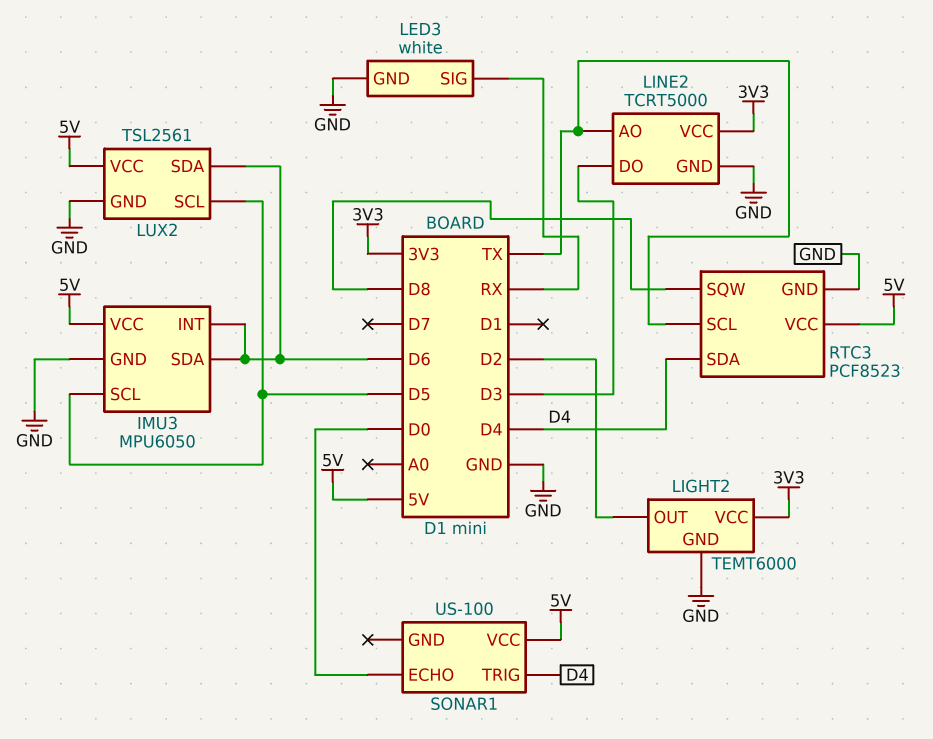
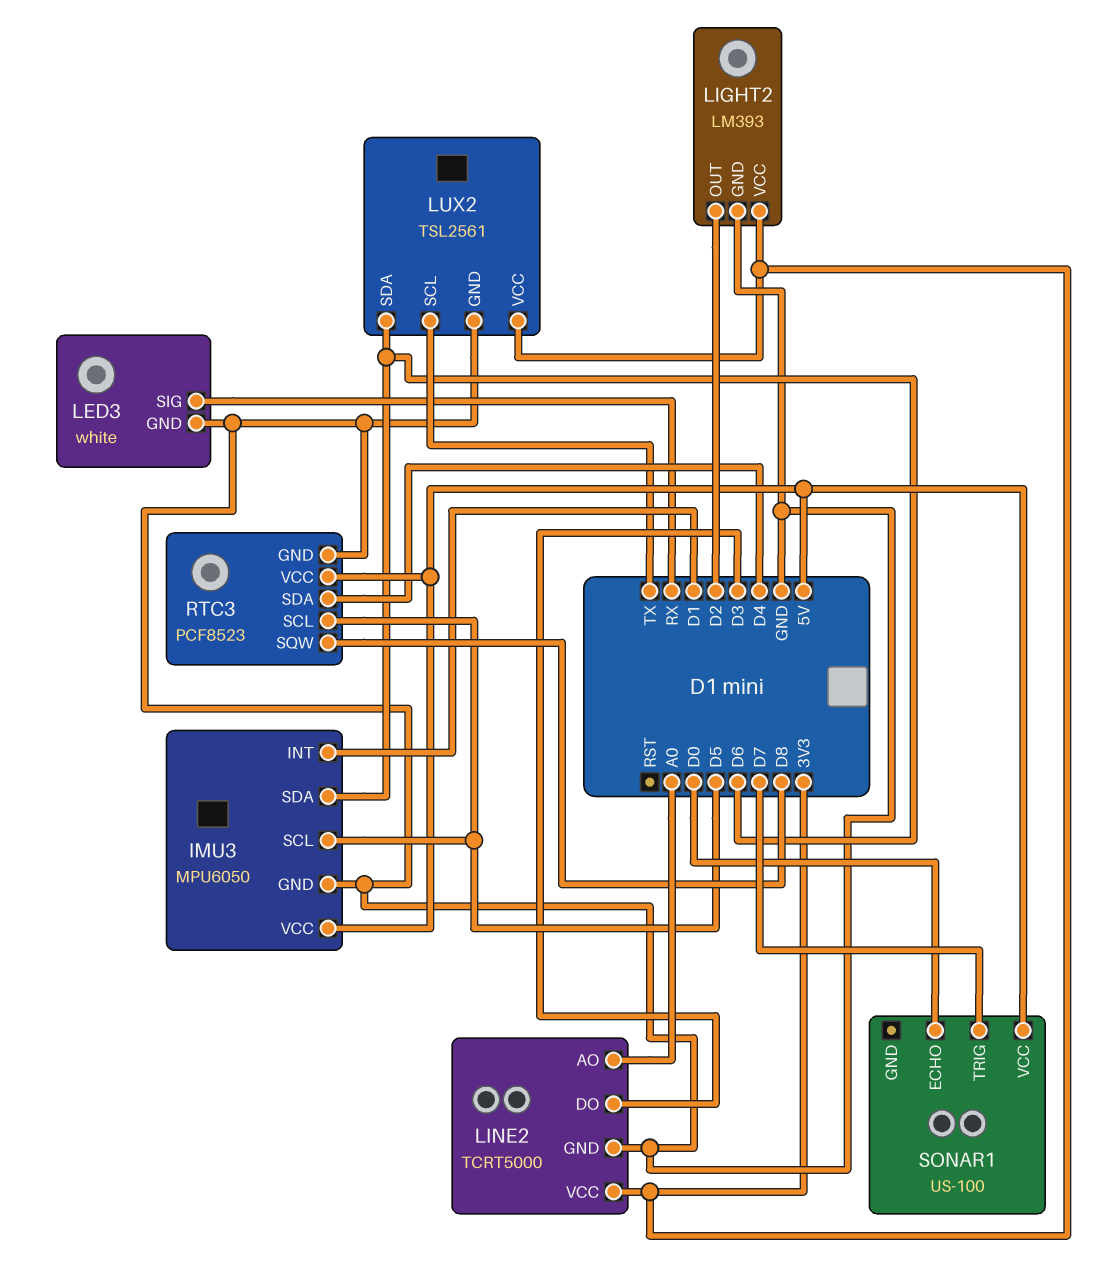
IMU3 pin INT: D6 -> D1
LIGHT2: TEMT6000 -> LM393
LINE2 pin AO: TX -> A0
LUX2 pin SCL: D5 -> TX
LUX2 pin VCC: 5V -> 3V3
RTC3 pin SCL: TX -> D5
SONAR1 pin TRIG: D4 -> D7

